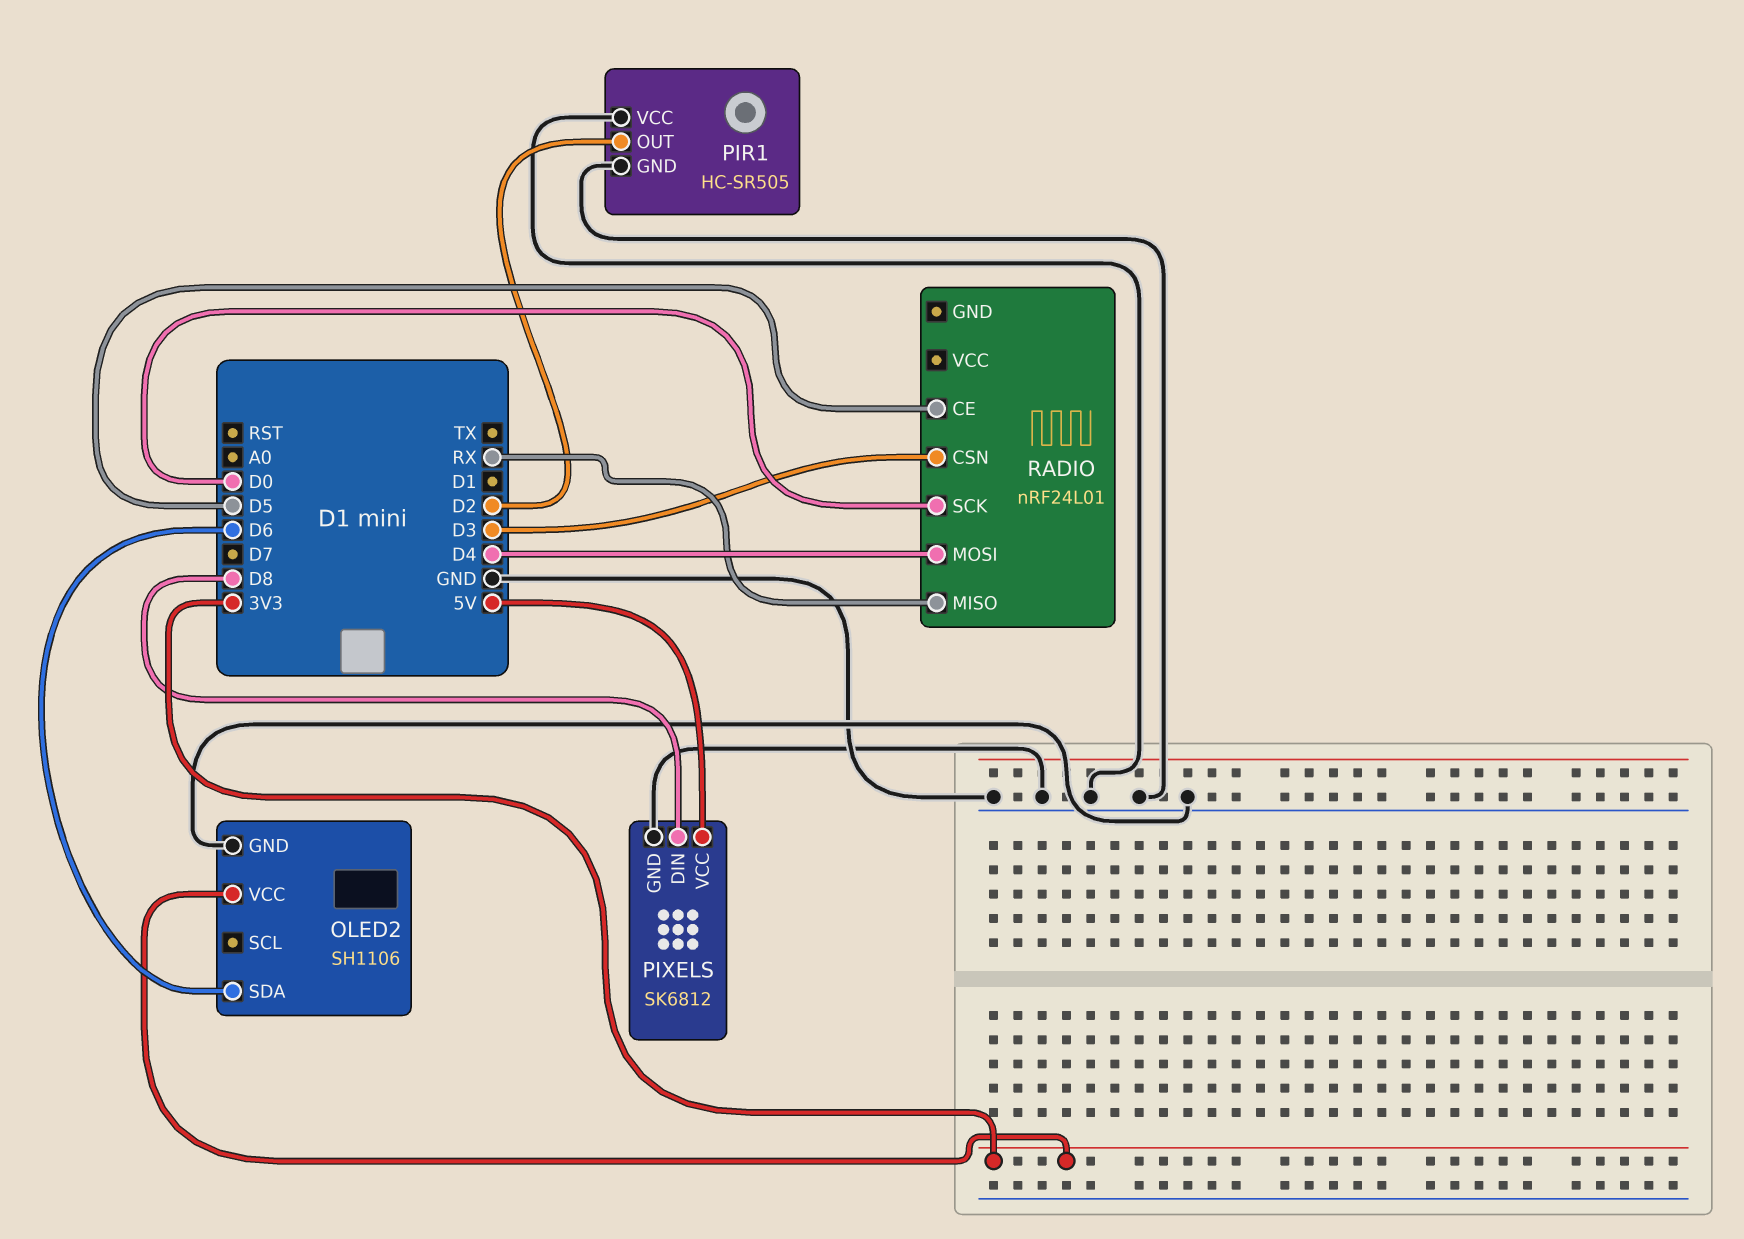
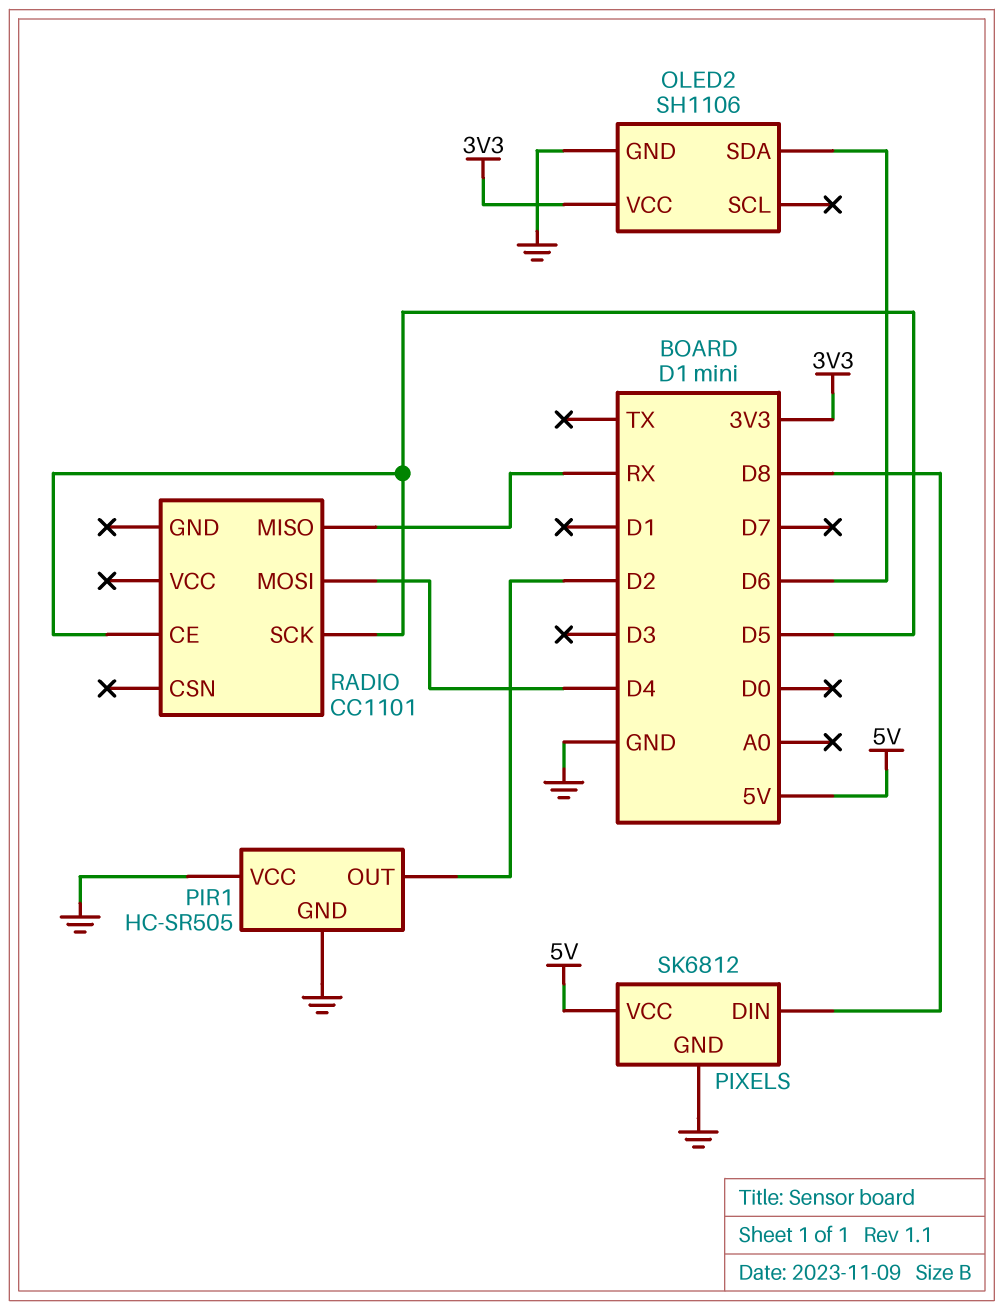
RADIO: nRF24L01 -> CC1101
RADIO pin CSN: D3 -> none
RADIO pin SCK: D0 -> D5

